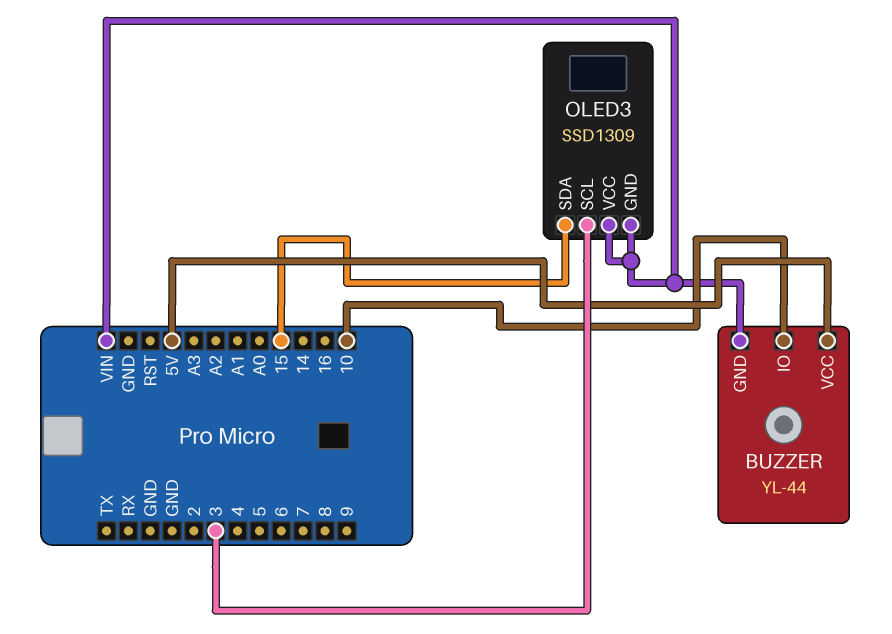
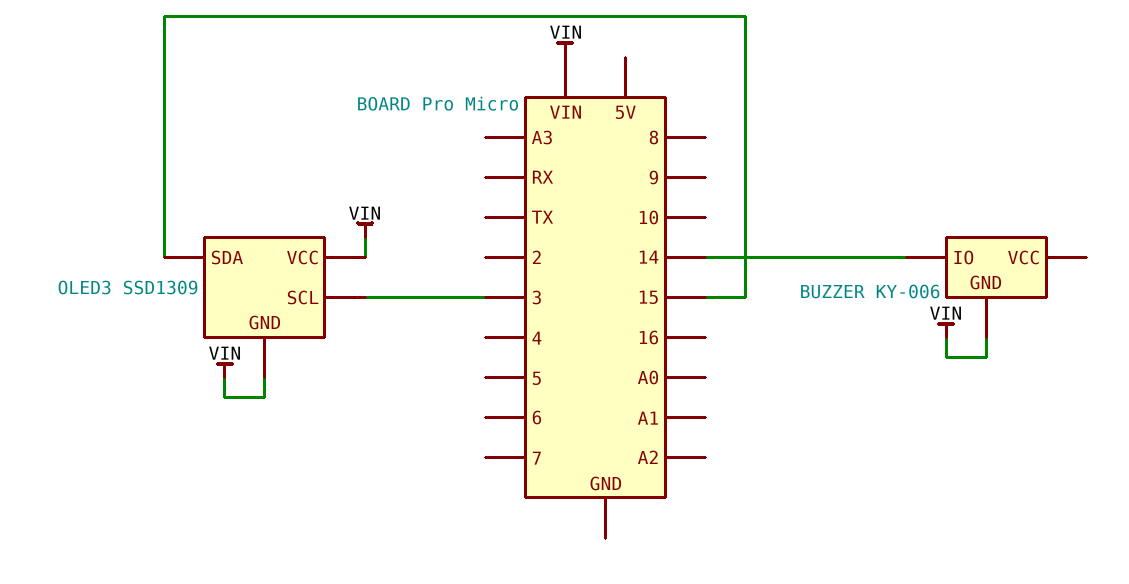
BUZZER: YL-44 -> KY-006
BUZZER pin IO: 10 -> 14
BUZZER pin VCC: 5V -> none

